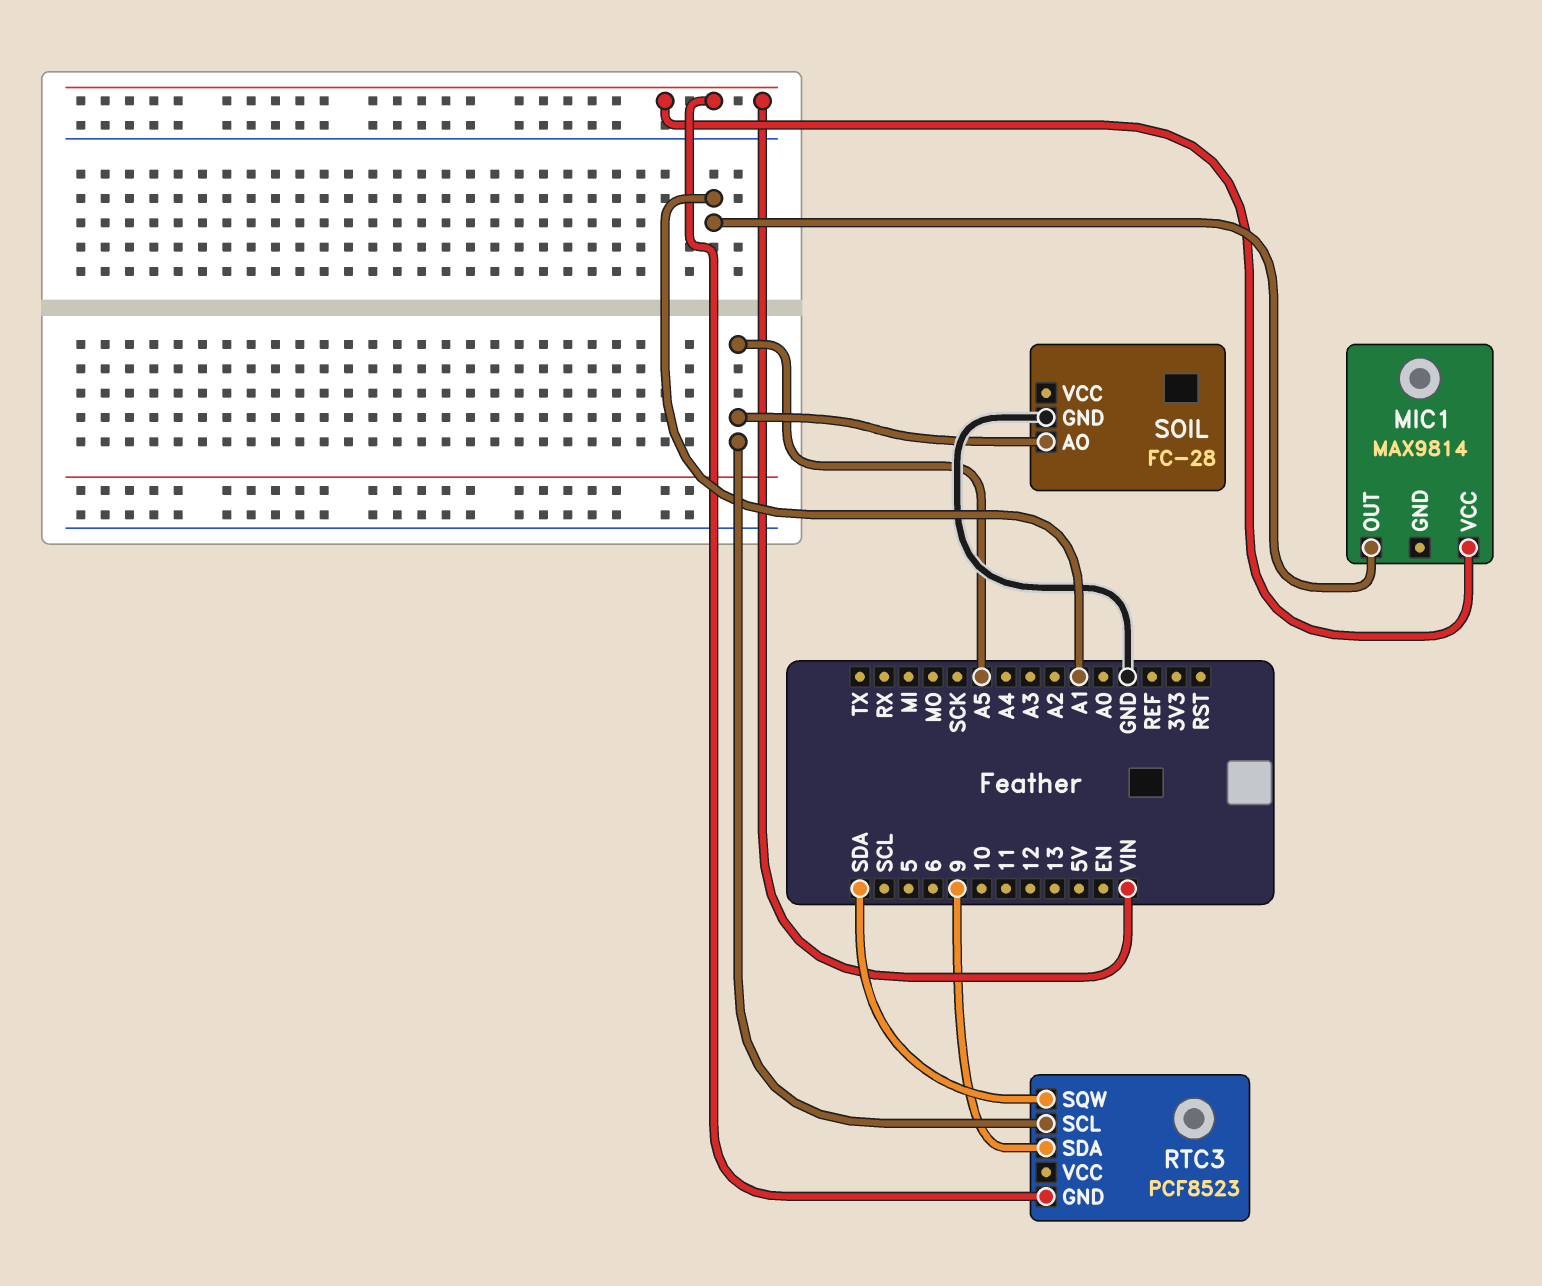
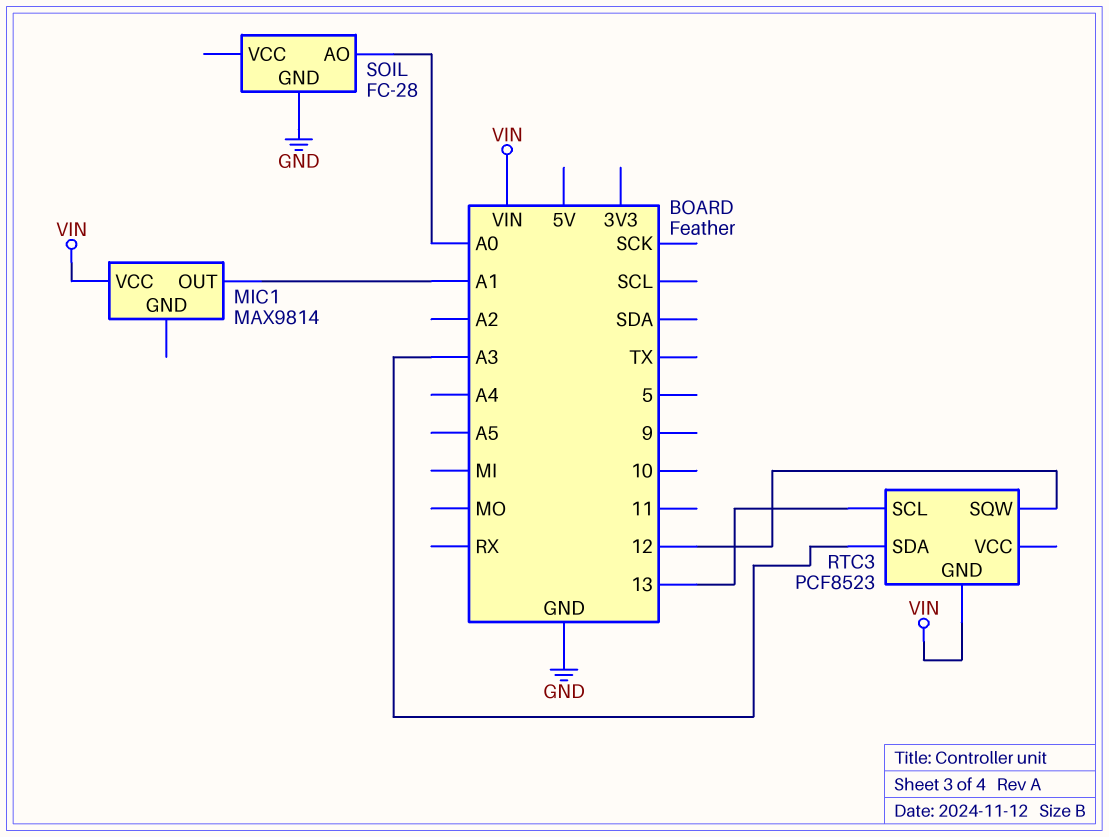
RTC3 pin SCL: A5 -> 13
RTC3 pin SDA: 9 -> A3
RTC3 pin SQW: SDA -> 12
SOIL pin AO: A5 -> A0

